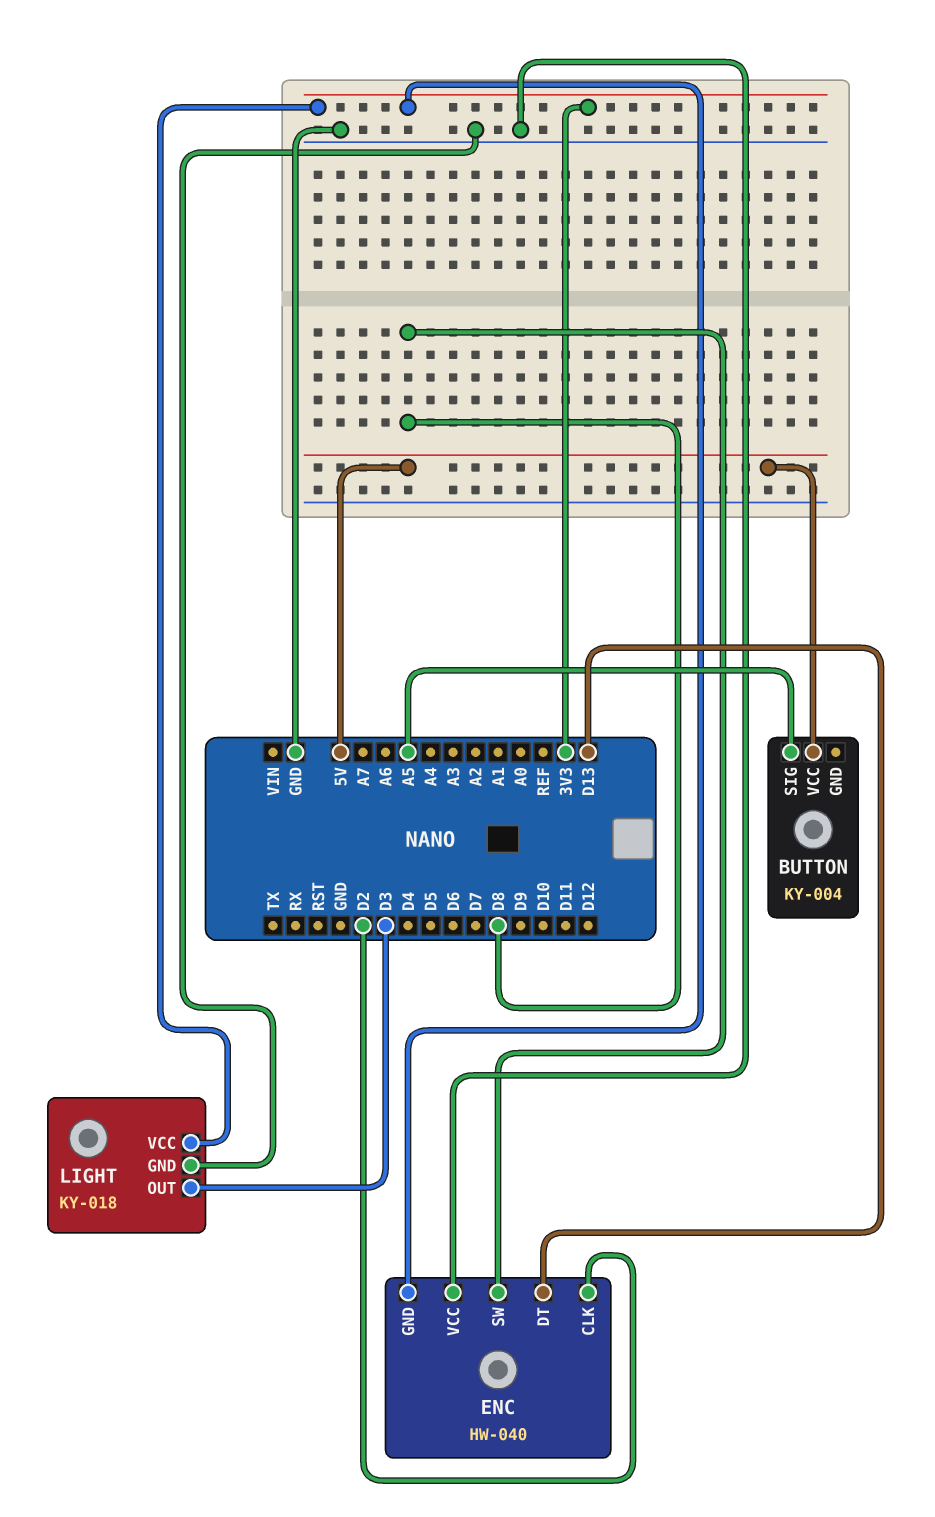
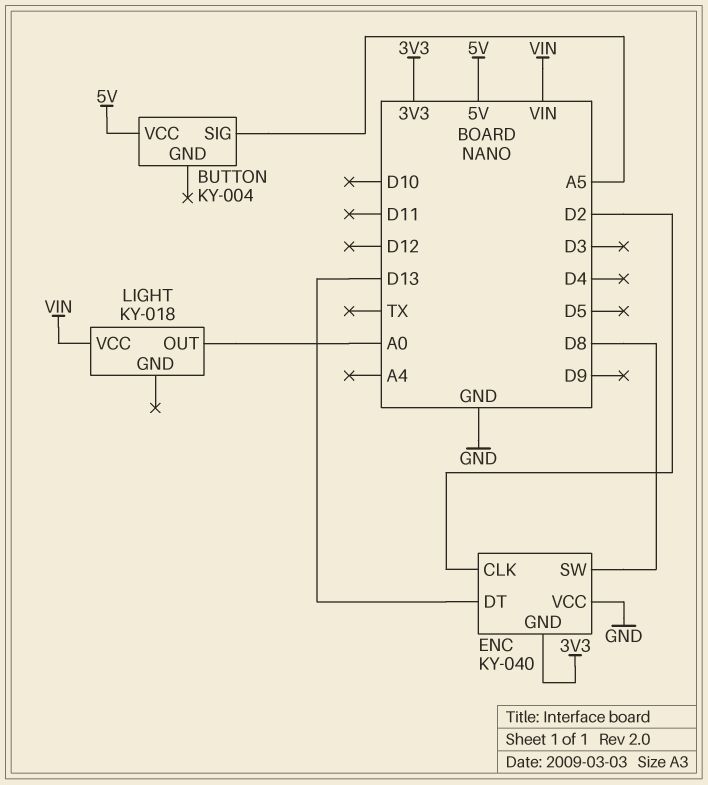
ENC: HW-040 -> KY-040
LIGHT pin GND: GND -> none
LIGHT pin OUT: D3 -> A0
LIGHT pin VCC: 3V3 -> VIN

